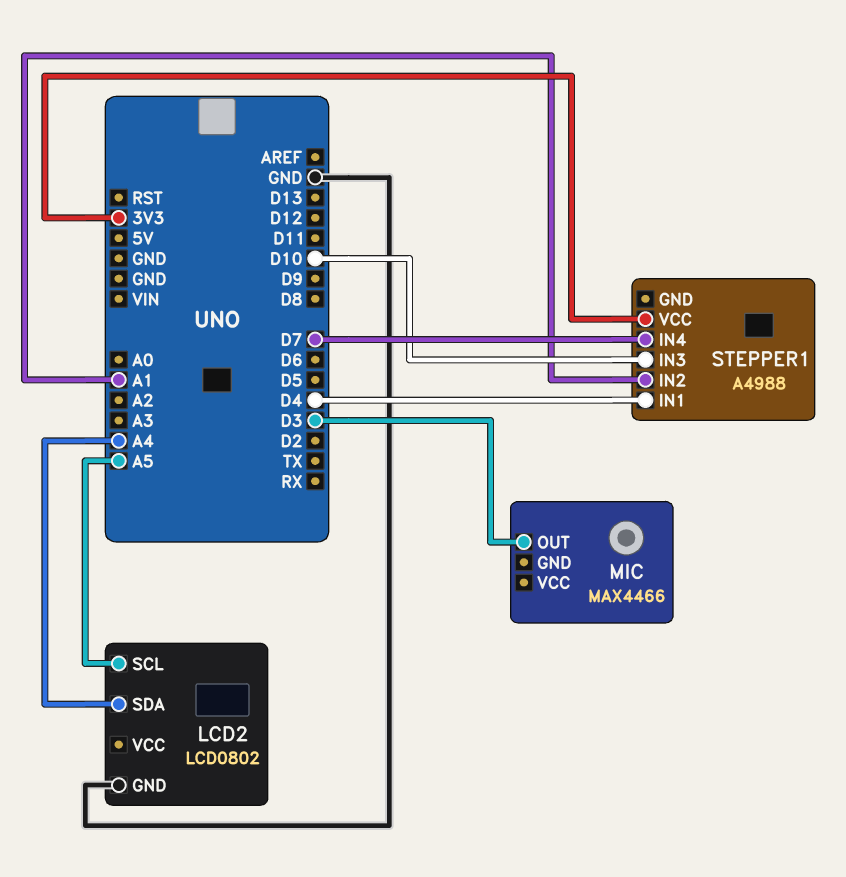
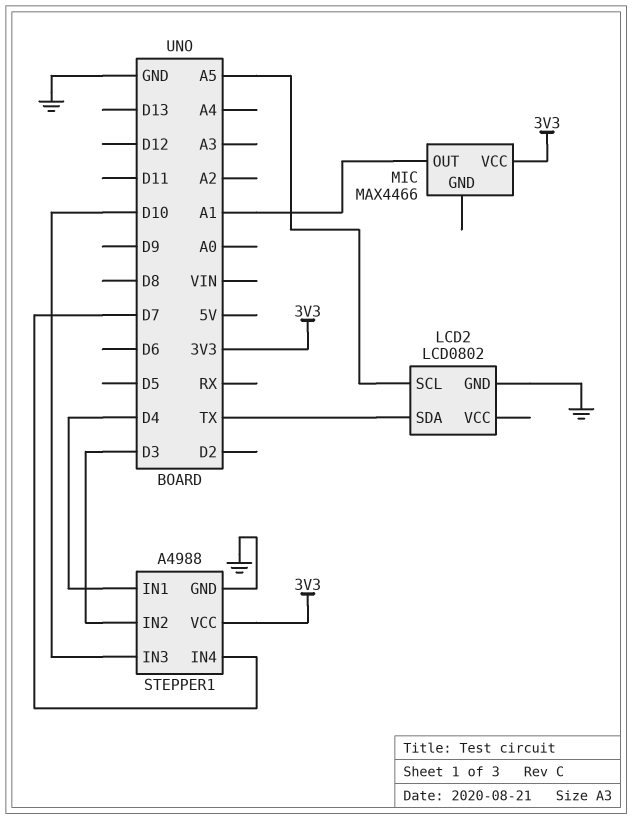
LCD2 pin SDA: A4 -> TX
MIC pin OUT: D3 -> A1
MIC pin VCC: none -> 3V3
STEPPER1 pin GND: none -> GND
STEPPER1 pin IN2: A1 -> D3

